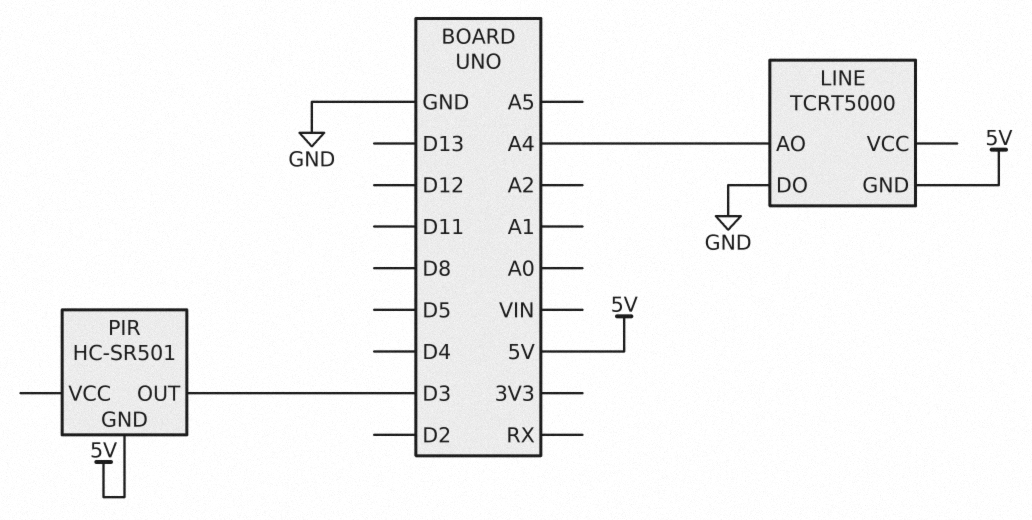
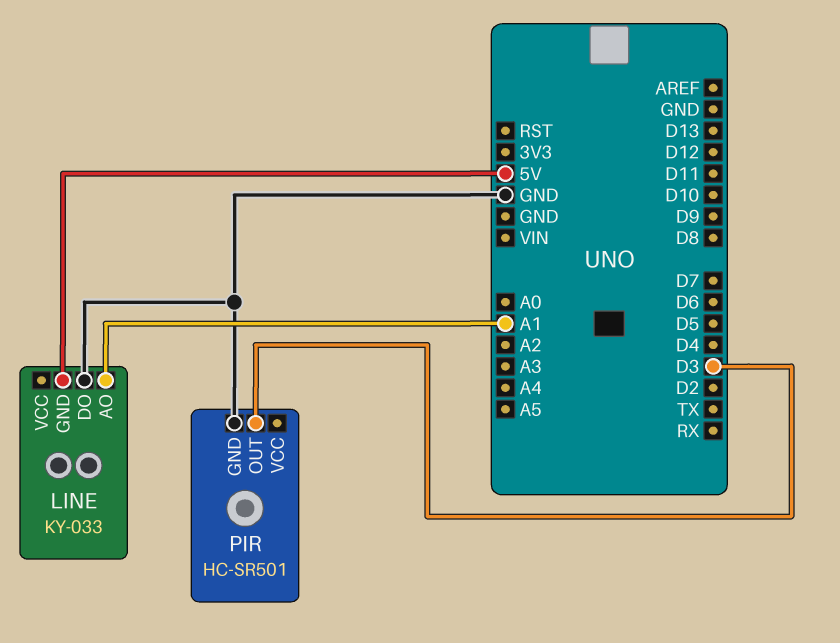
LINE: TCRT5000 -> KY-033
LINE pin AO: A4 -> A1
PIR pin GND: 5V -> GND

